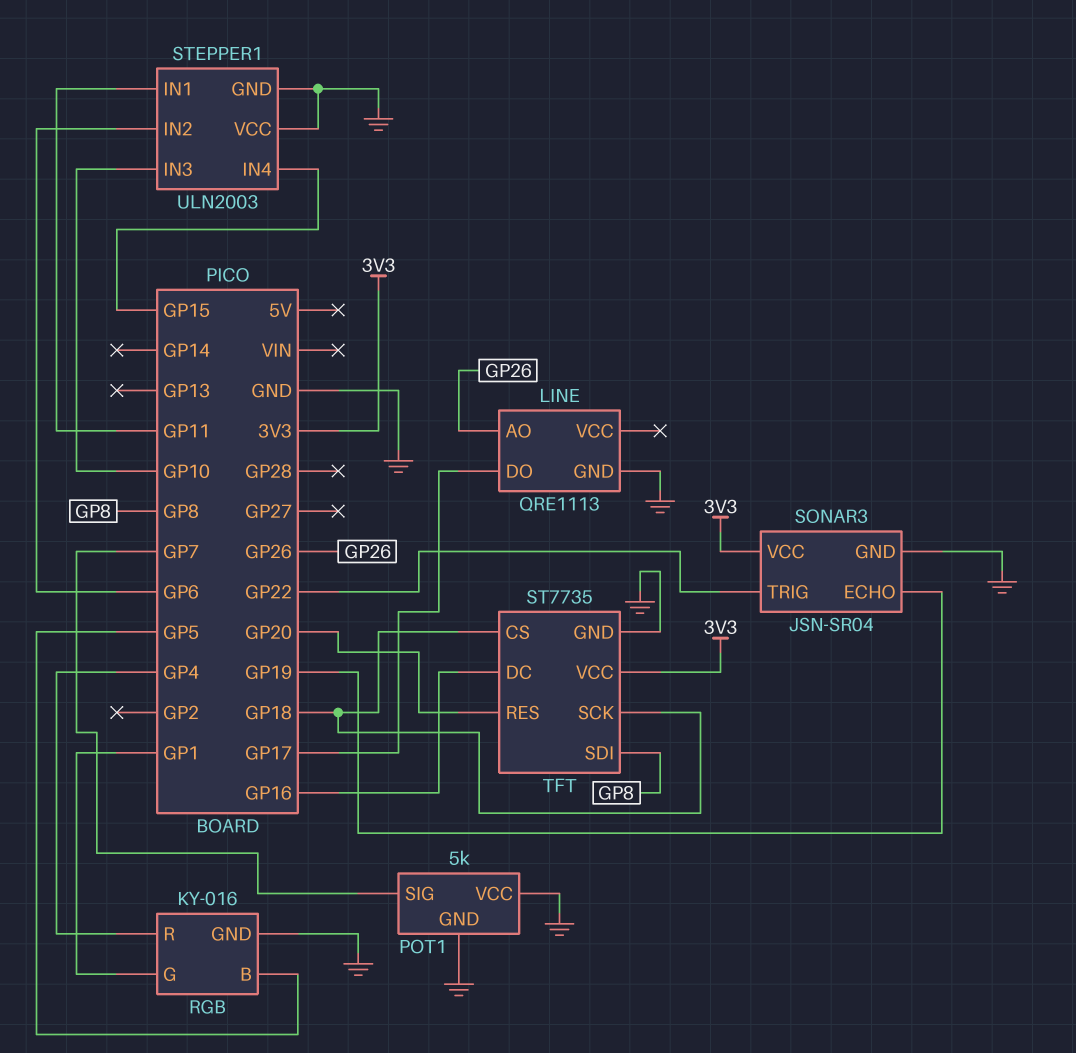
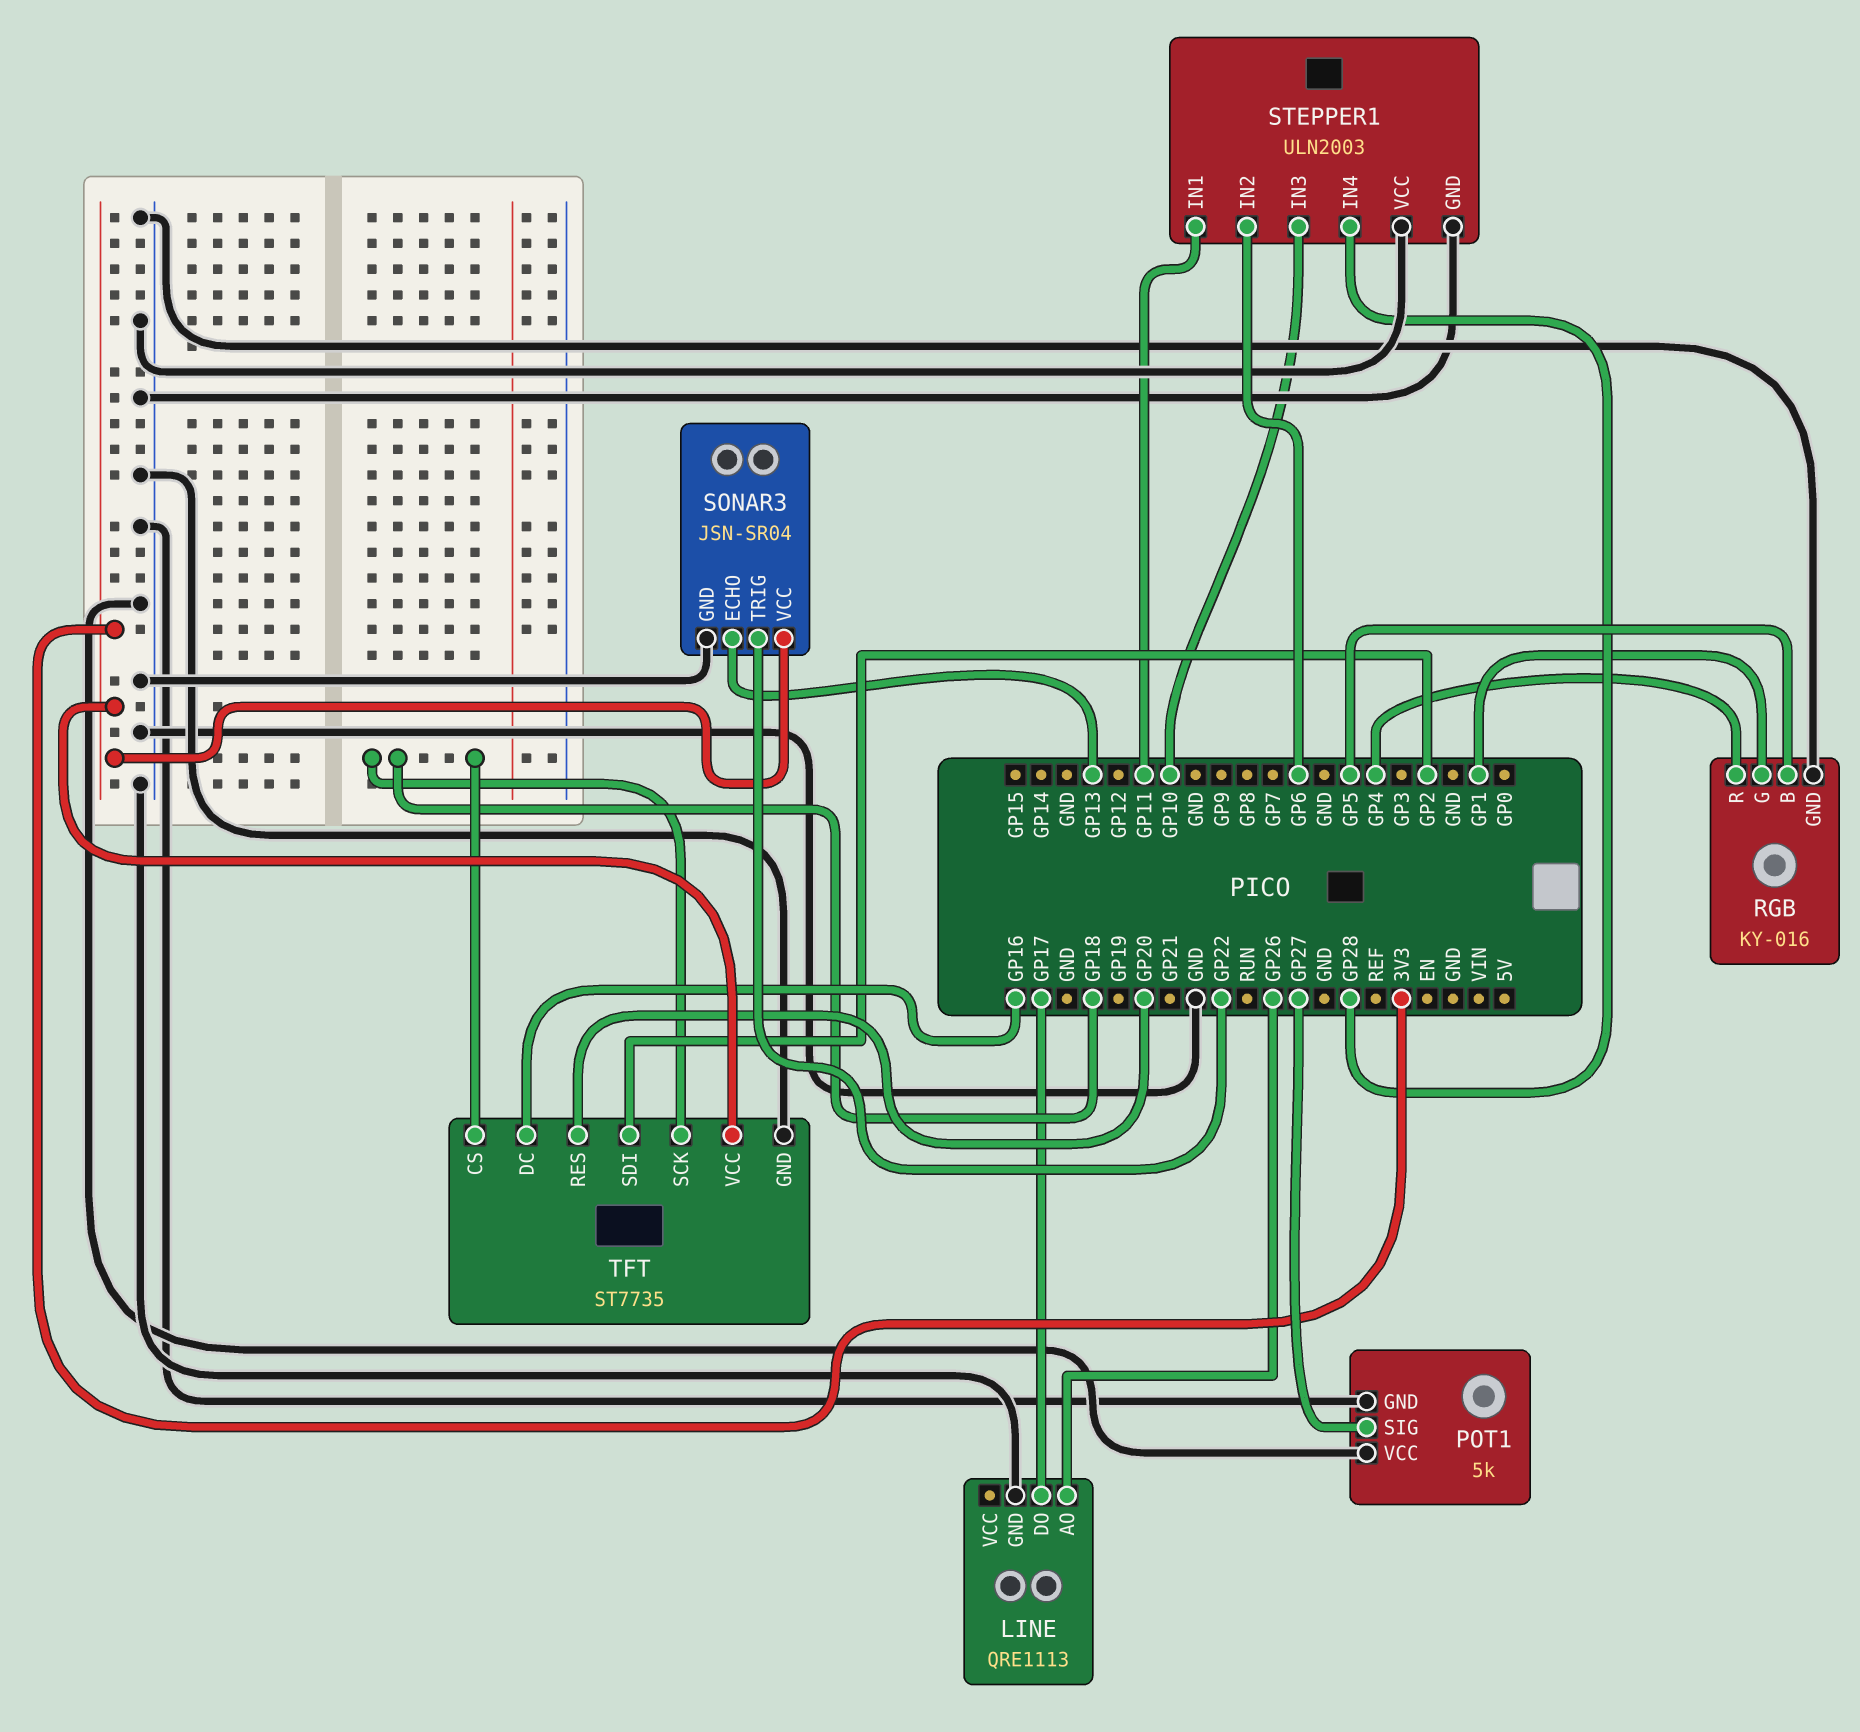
POT1 pin SIG: GP7 -> GP27
SONAR3 pin ECHO: GP19 -> GP13
STEPPER1 pin IN4: GP15 -> GP28
TFT pin SDI: GP8 -> GP2

